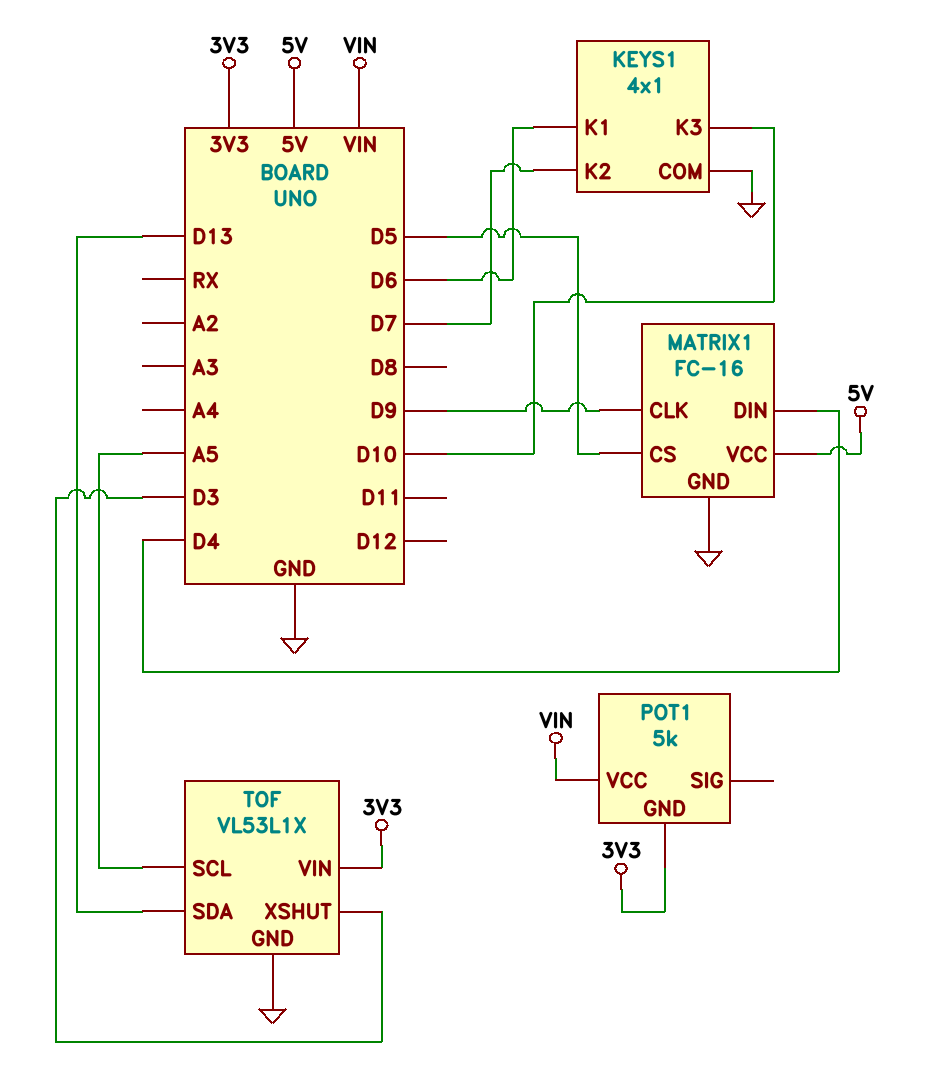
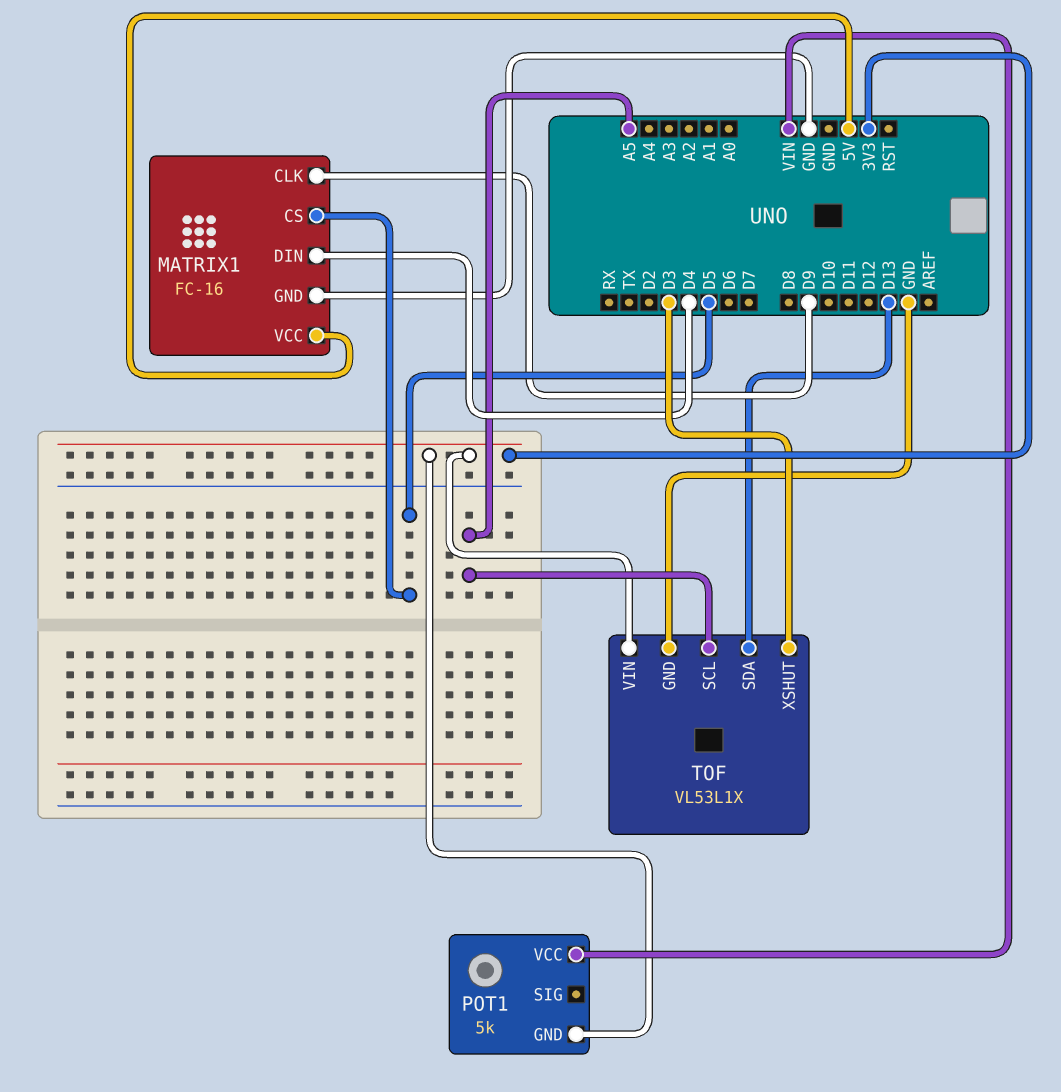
KEYS1: 4x1 -> none
KEYS1 pin COM: GND -> none
KEYS1 pin K1: D6 -> none
KEYS1 pin K2: D7 -> none
KEYS1 pin K3: D10 -> none

